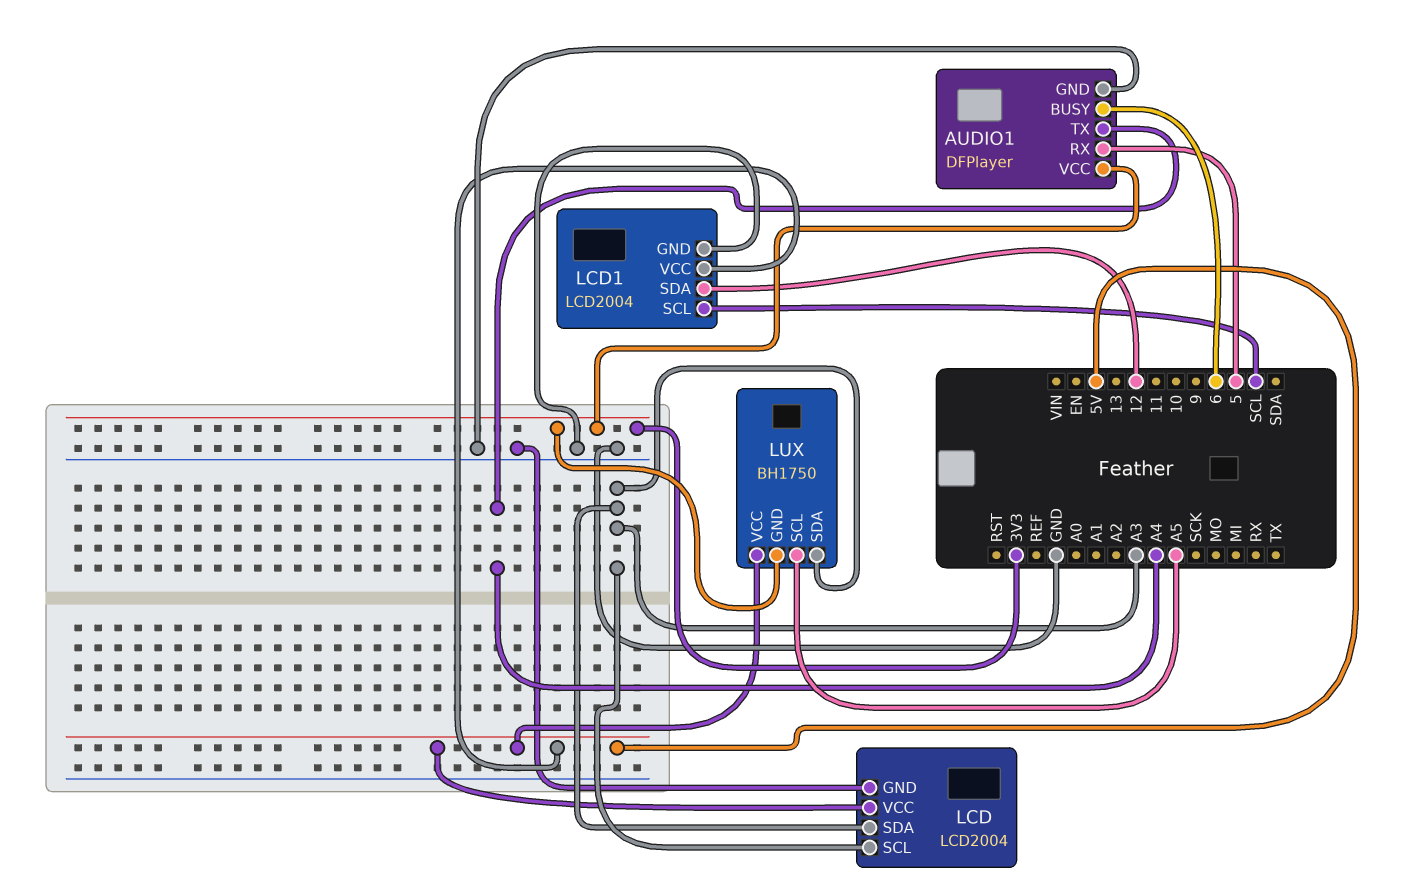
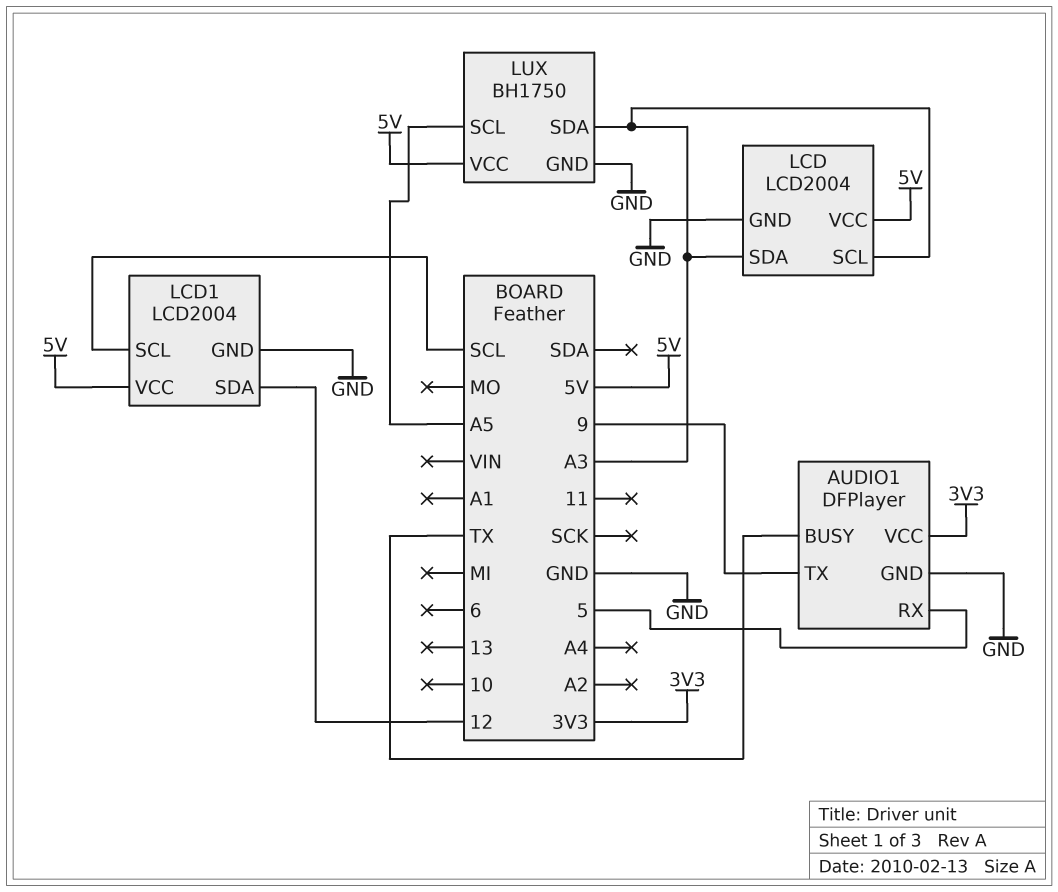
AUDIO1 pin BUSY: 6 -> TX
AUDIO1 pin TX: A4 -> 9
LUX pin GND: 3V3 -> GND

